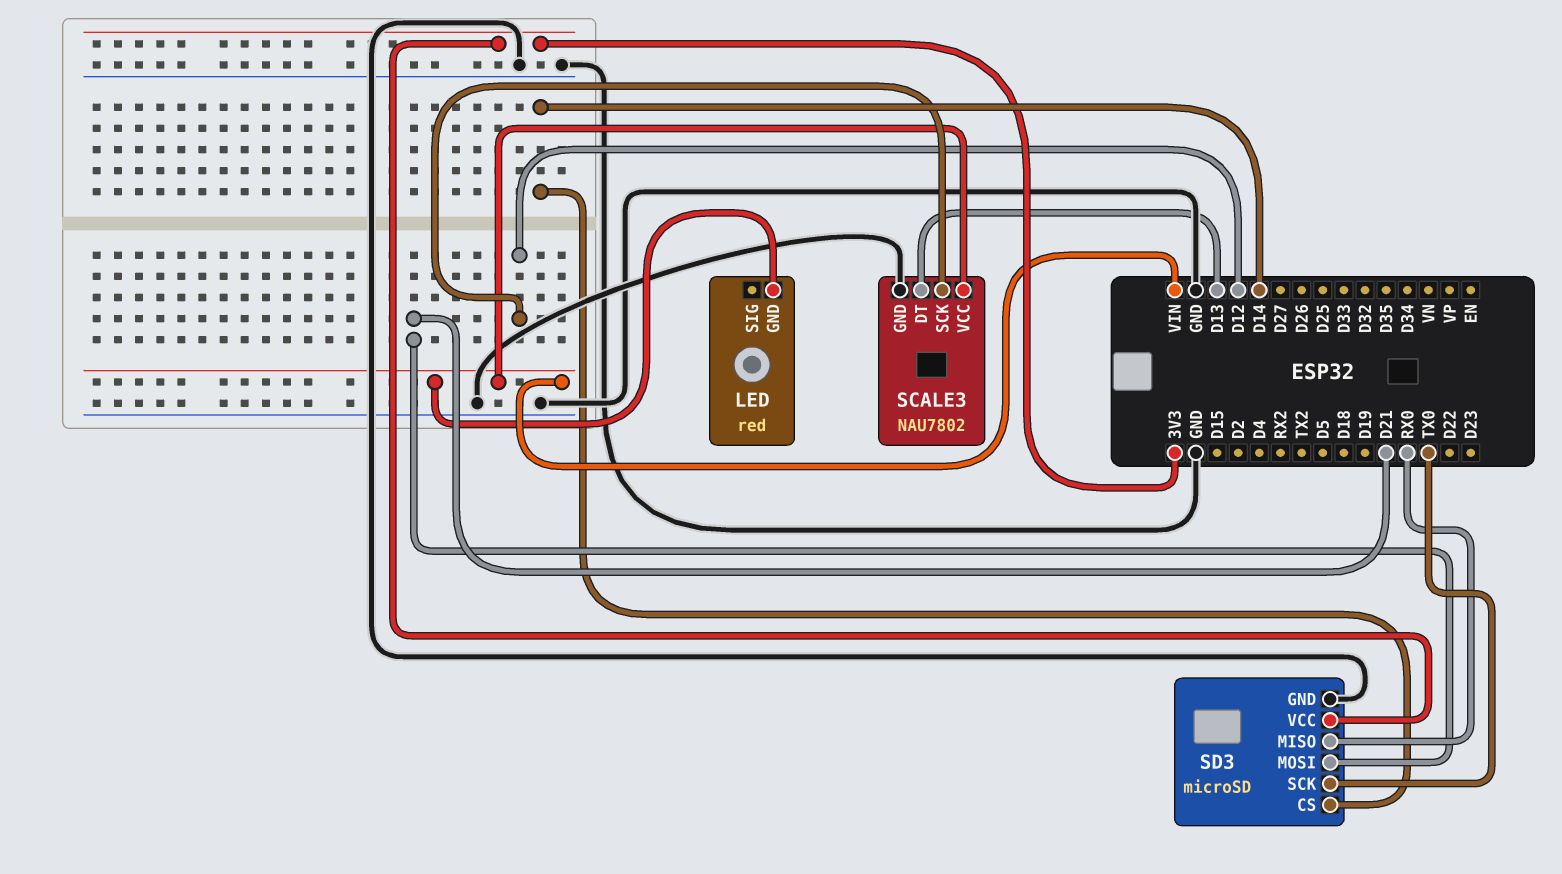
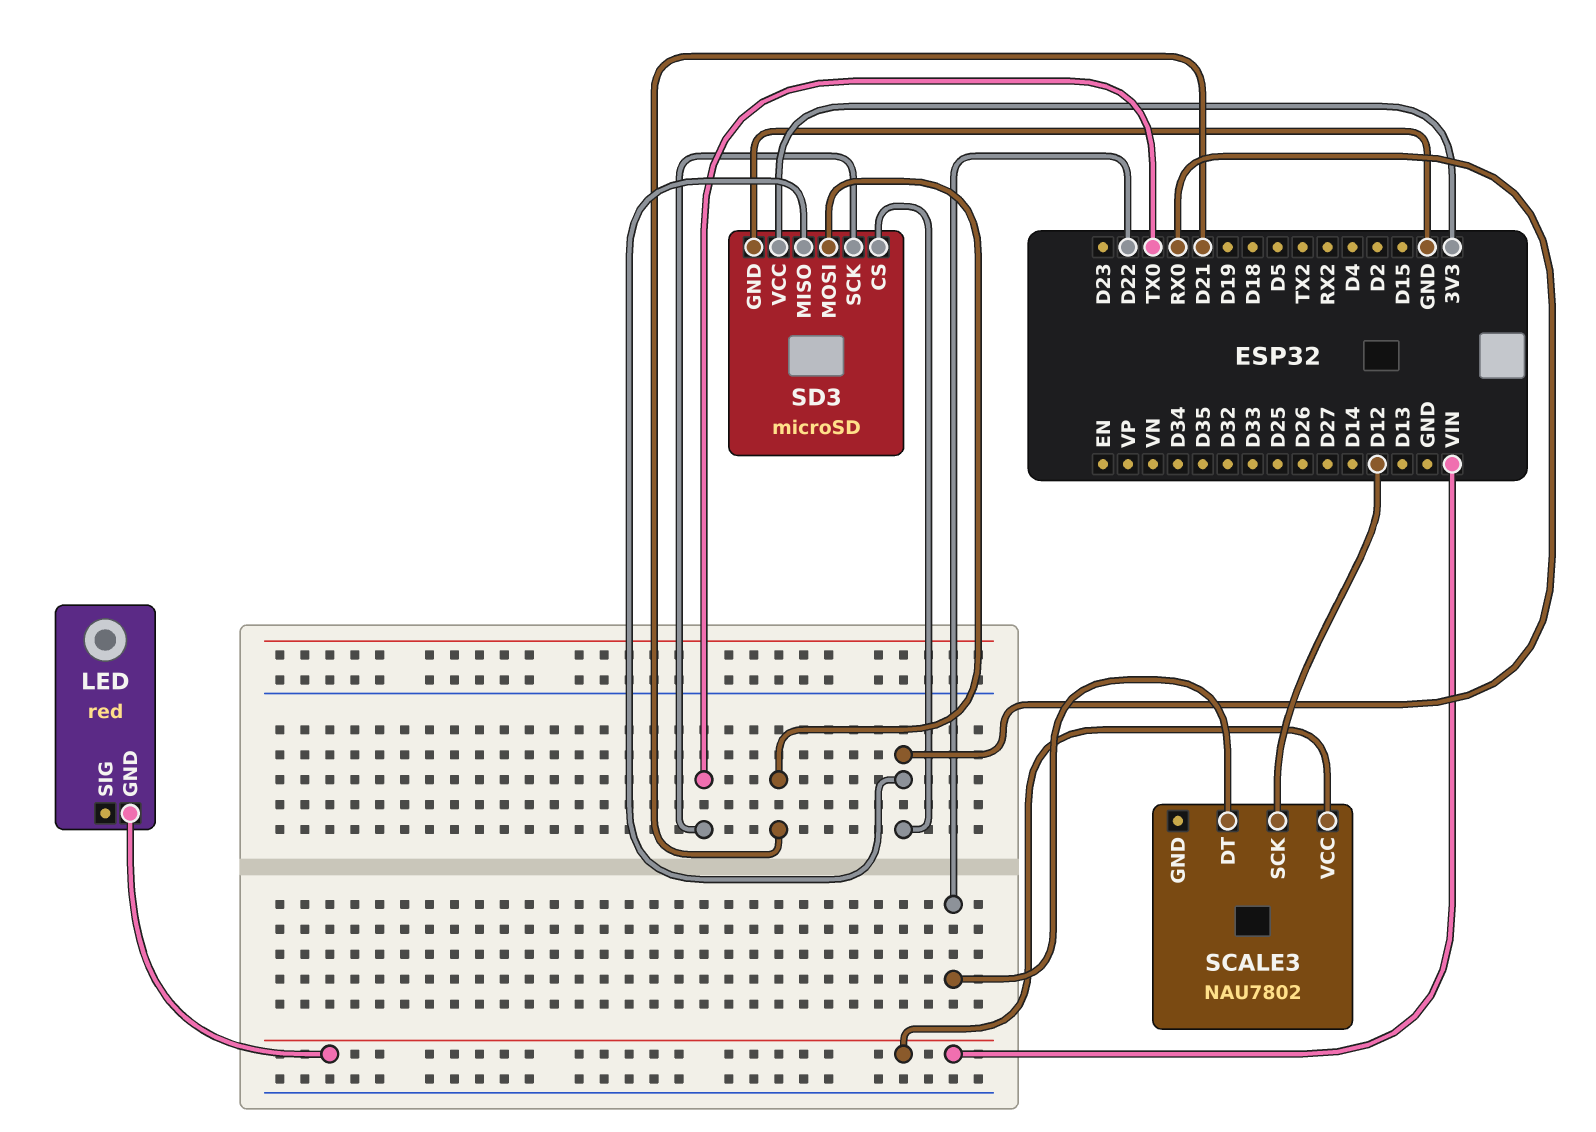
SCALE3 pin DT: D13 -> D22
SCALE3 pin GND: GND -> none
SD3 pin CS: D14 -> RX0

